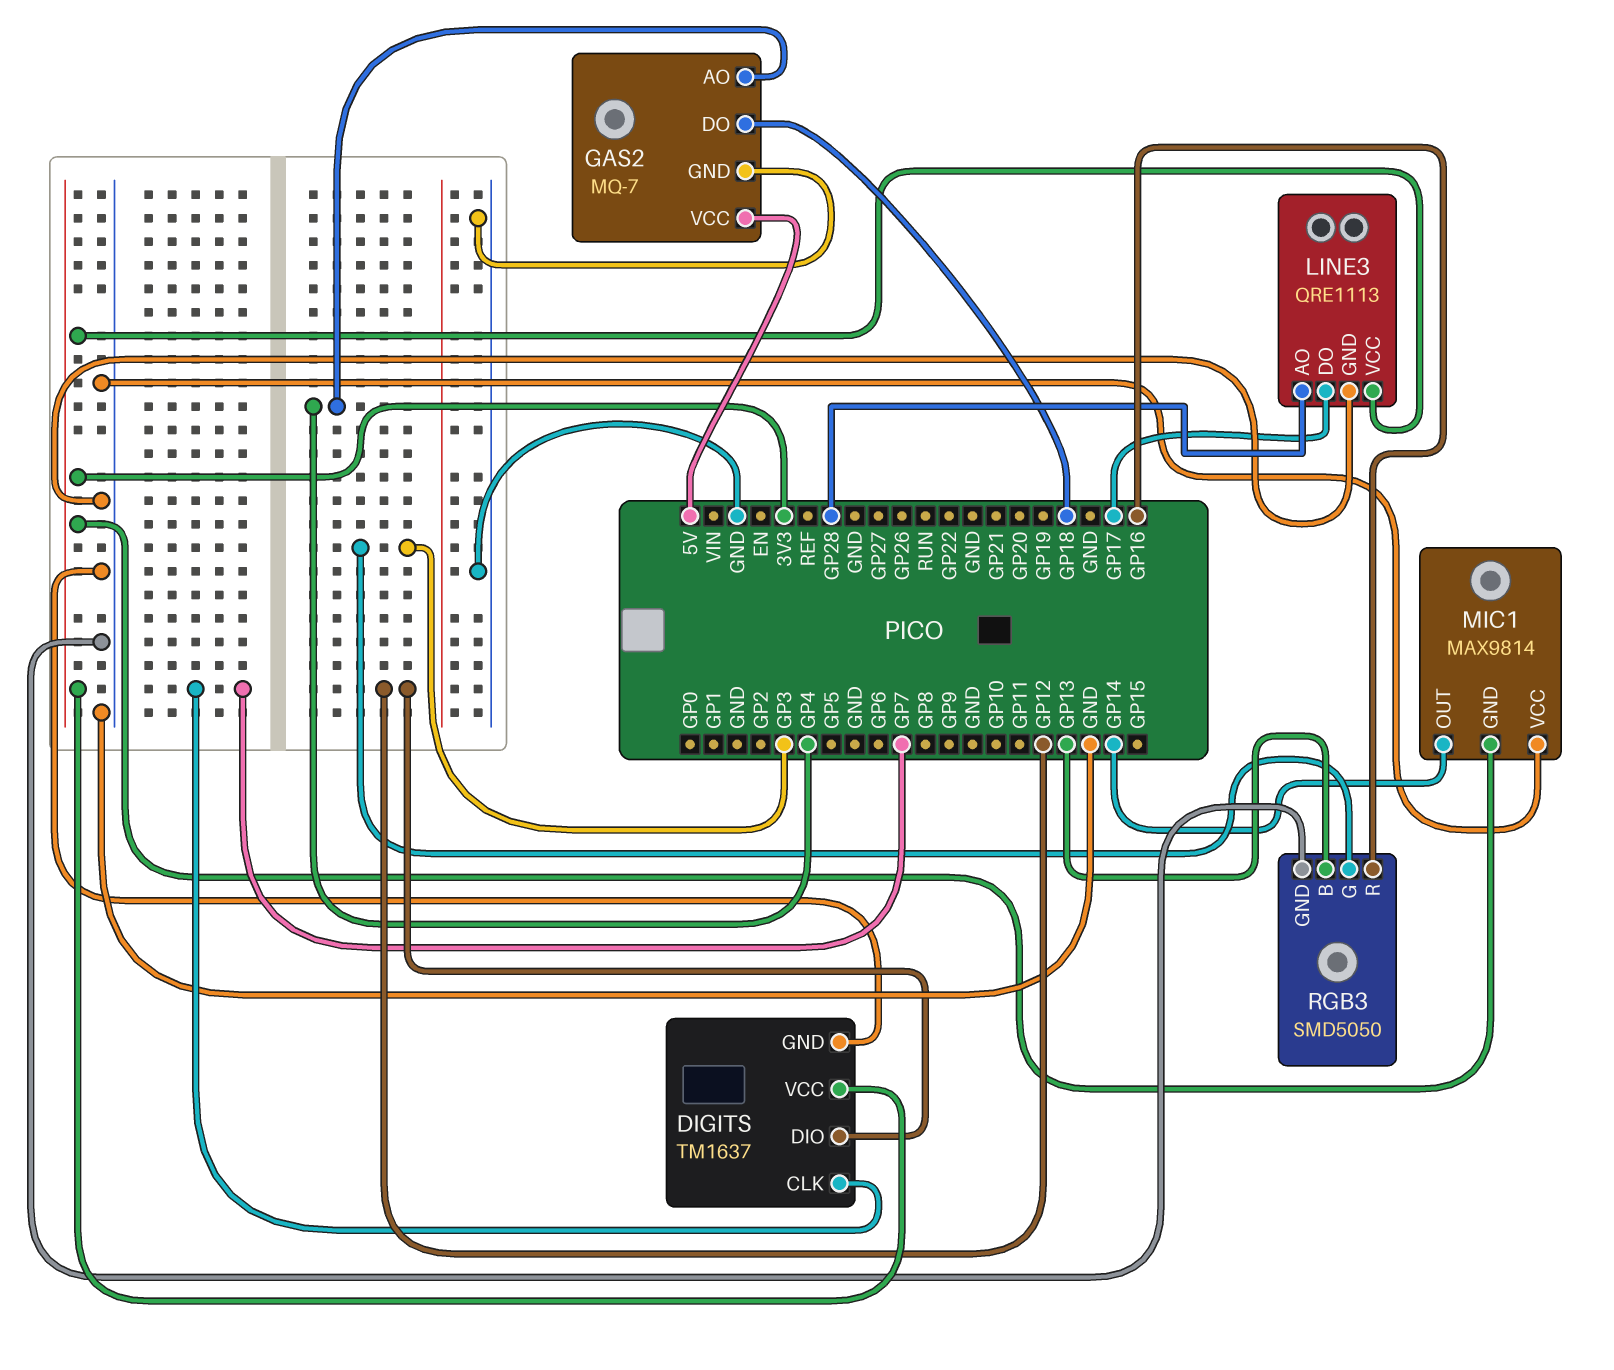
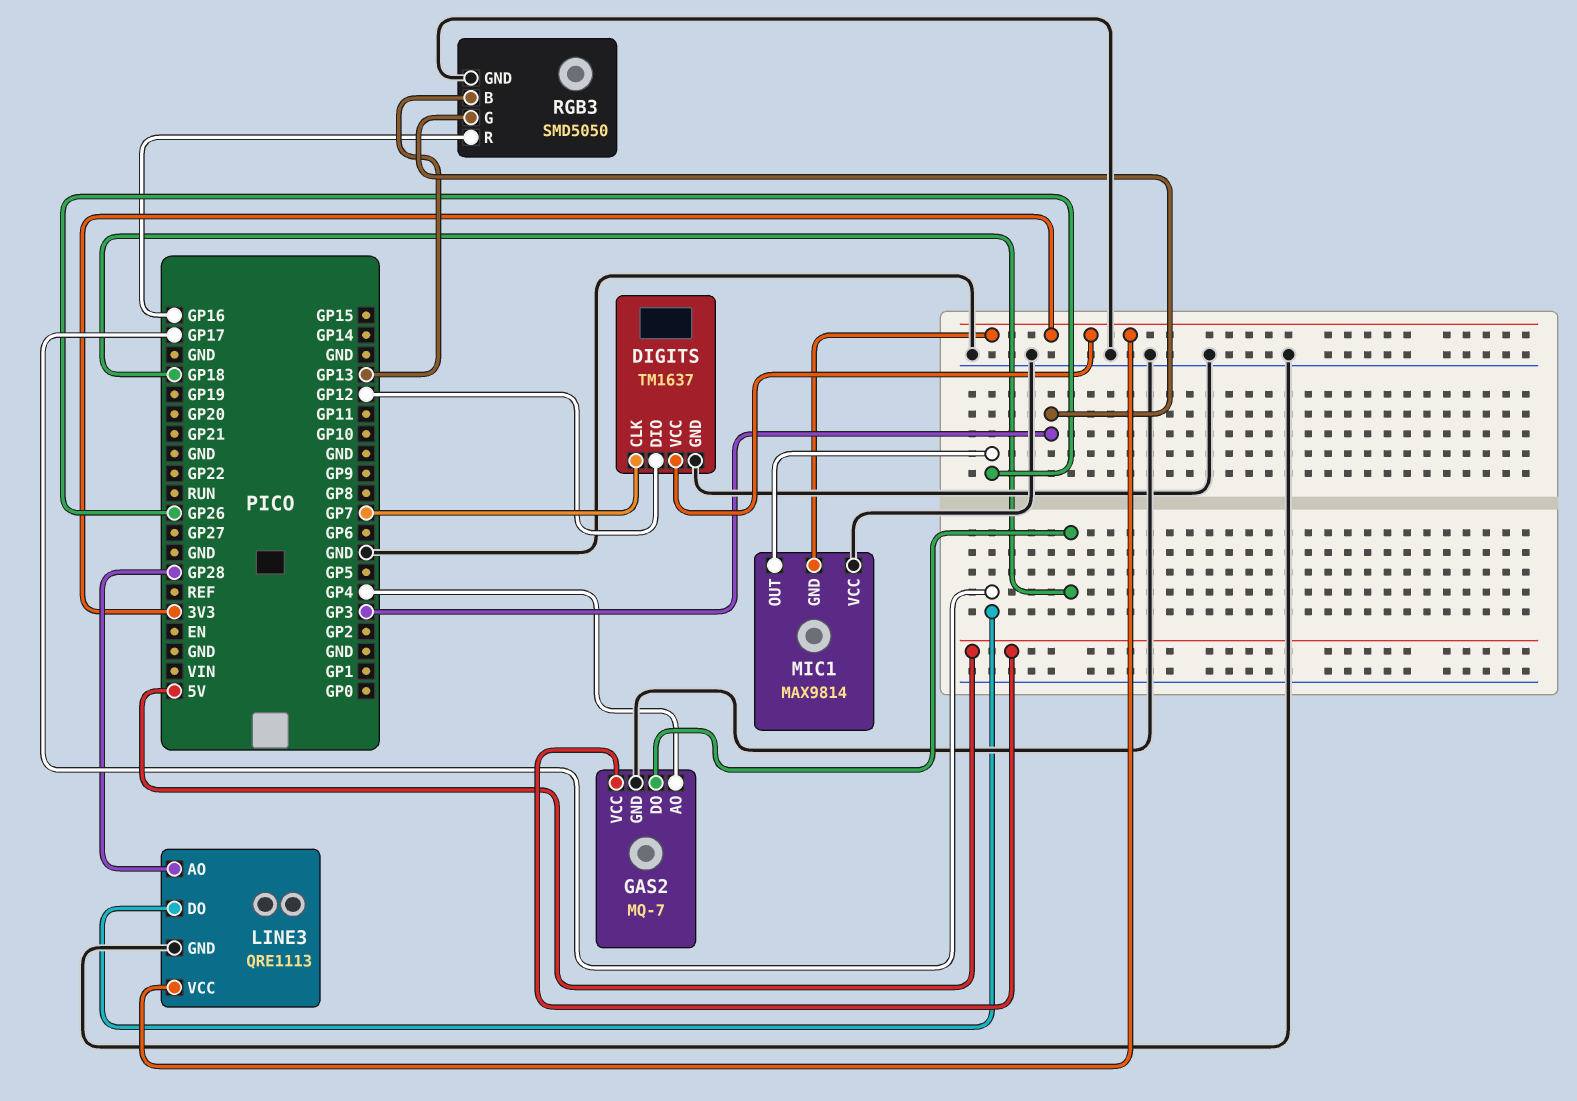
MIC1 pin OUT: GP14 -> GP26

